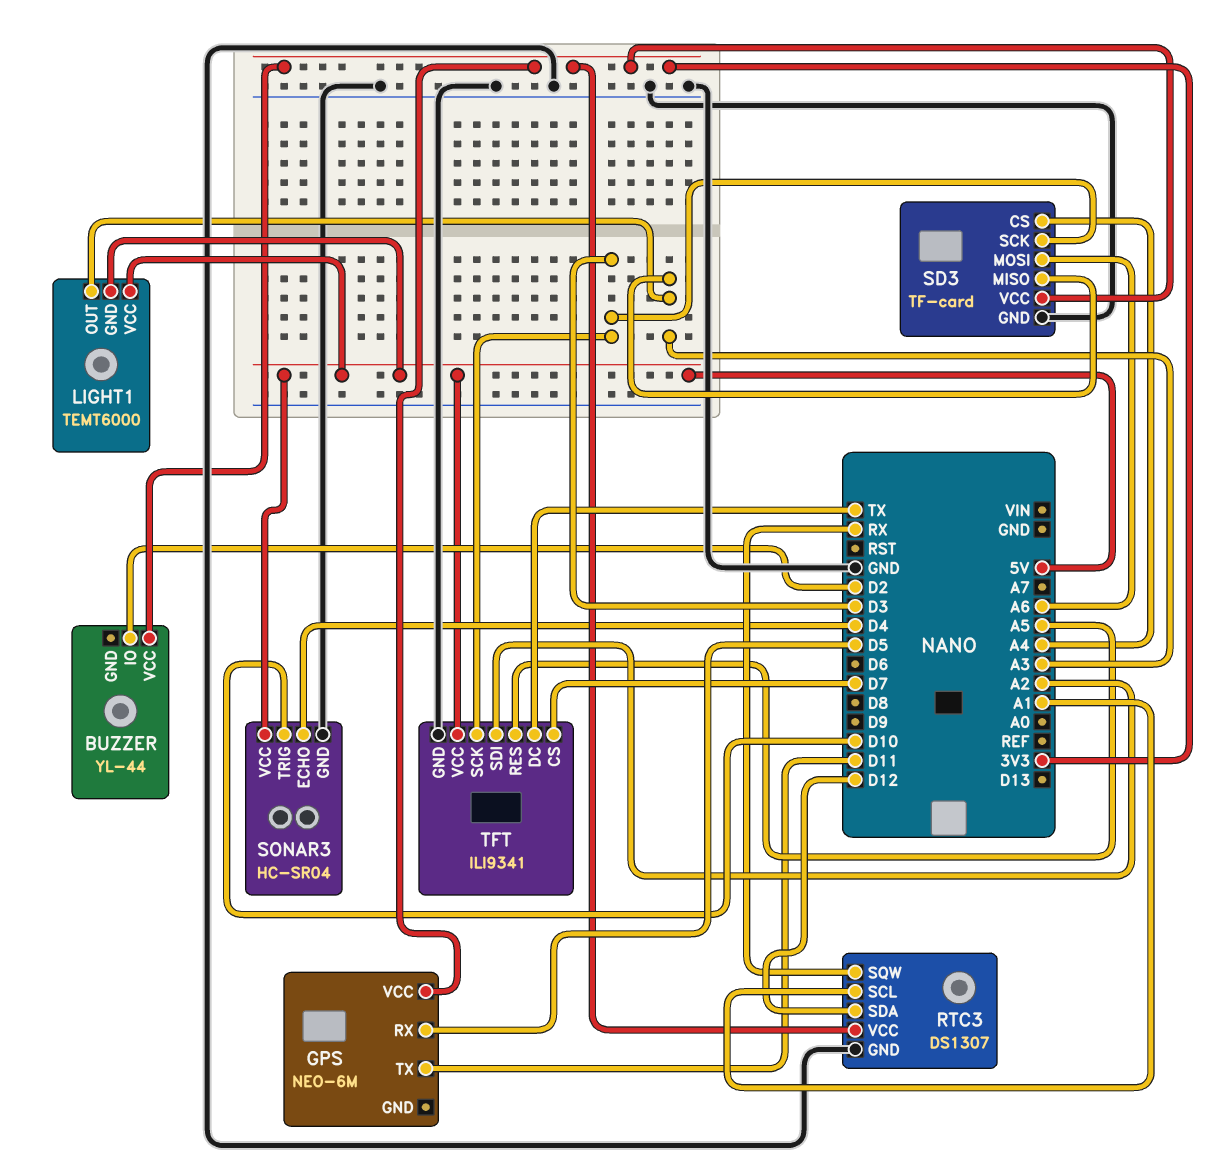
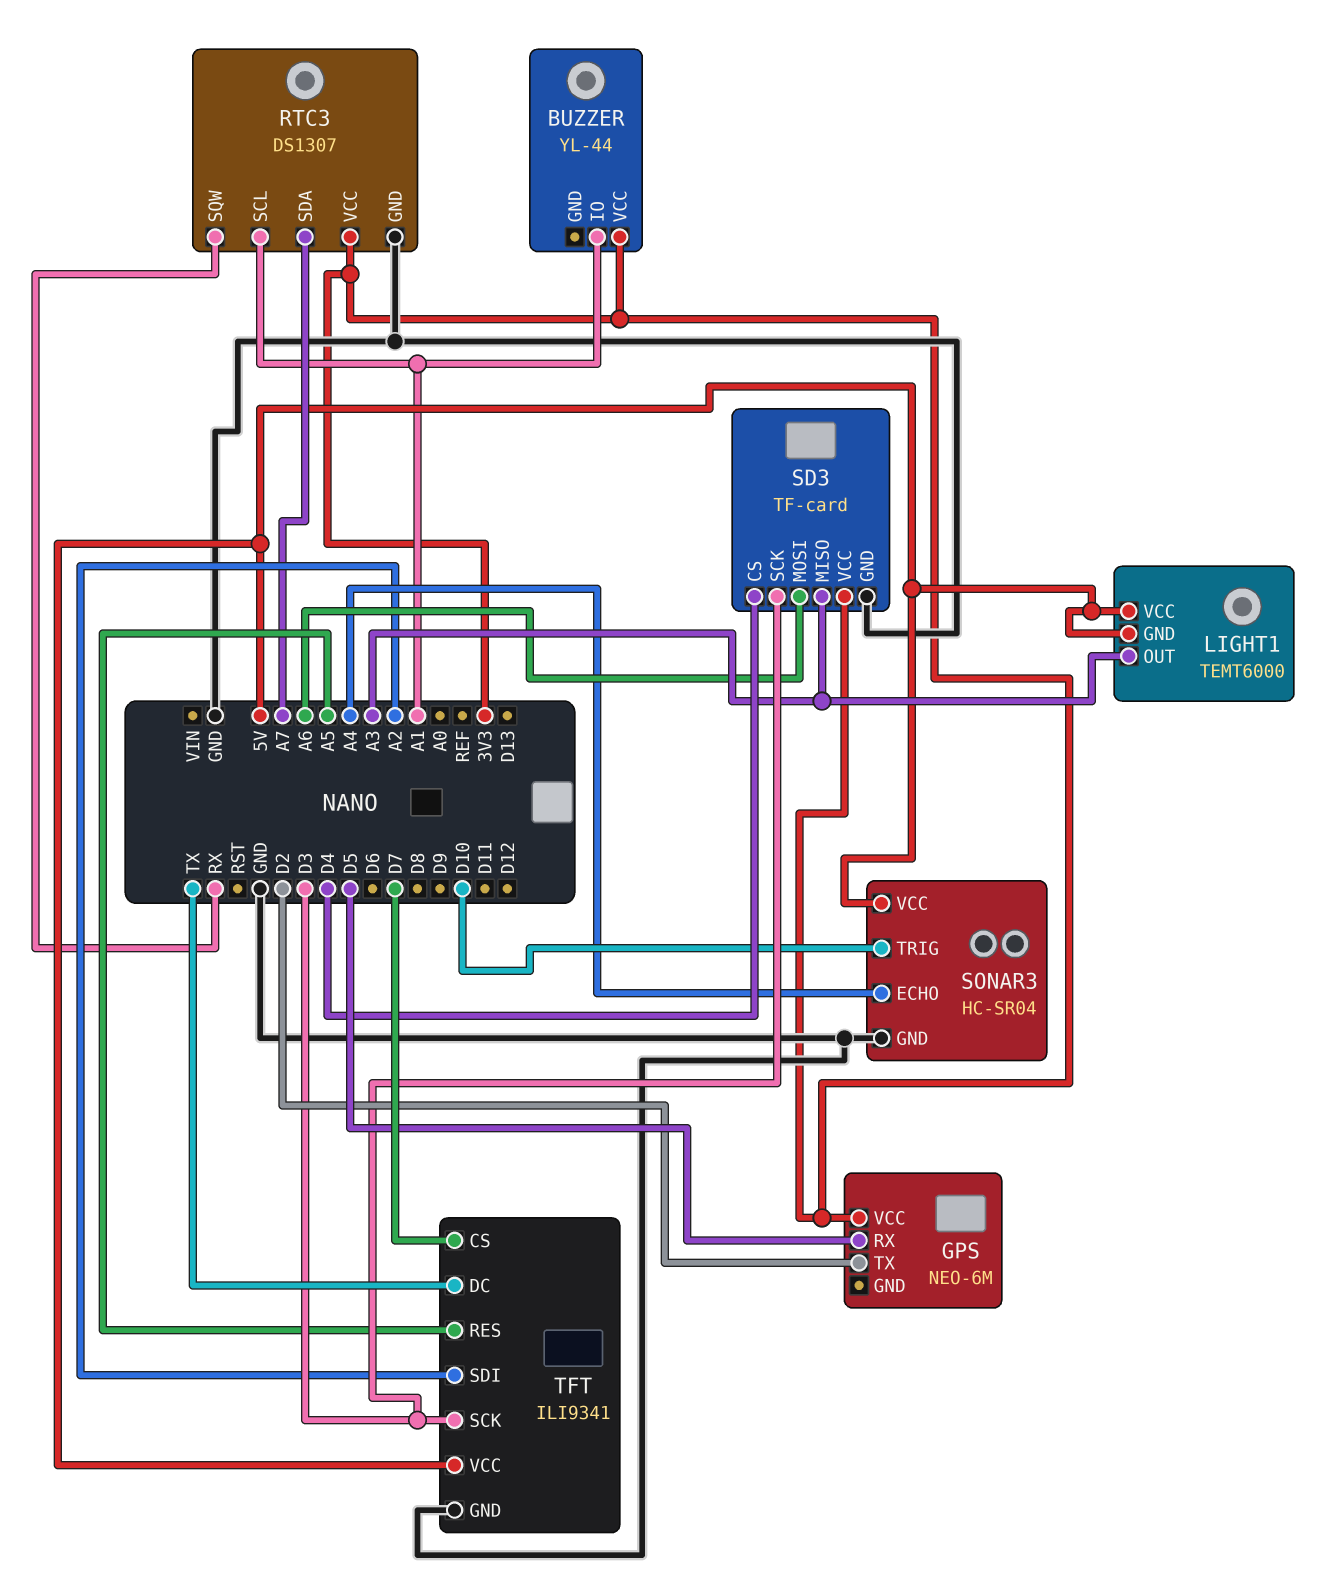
BUZZER pin IO: D2 -> A1
GPS pin TX: D11 -> D2
RTC3 pin SDA: D12 -> A7
SD3 pin CS: A4 -> D4
SONAR3 pin ECHO: D4 -> A4

